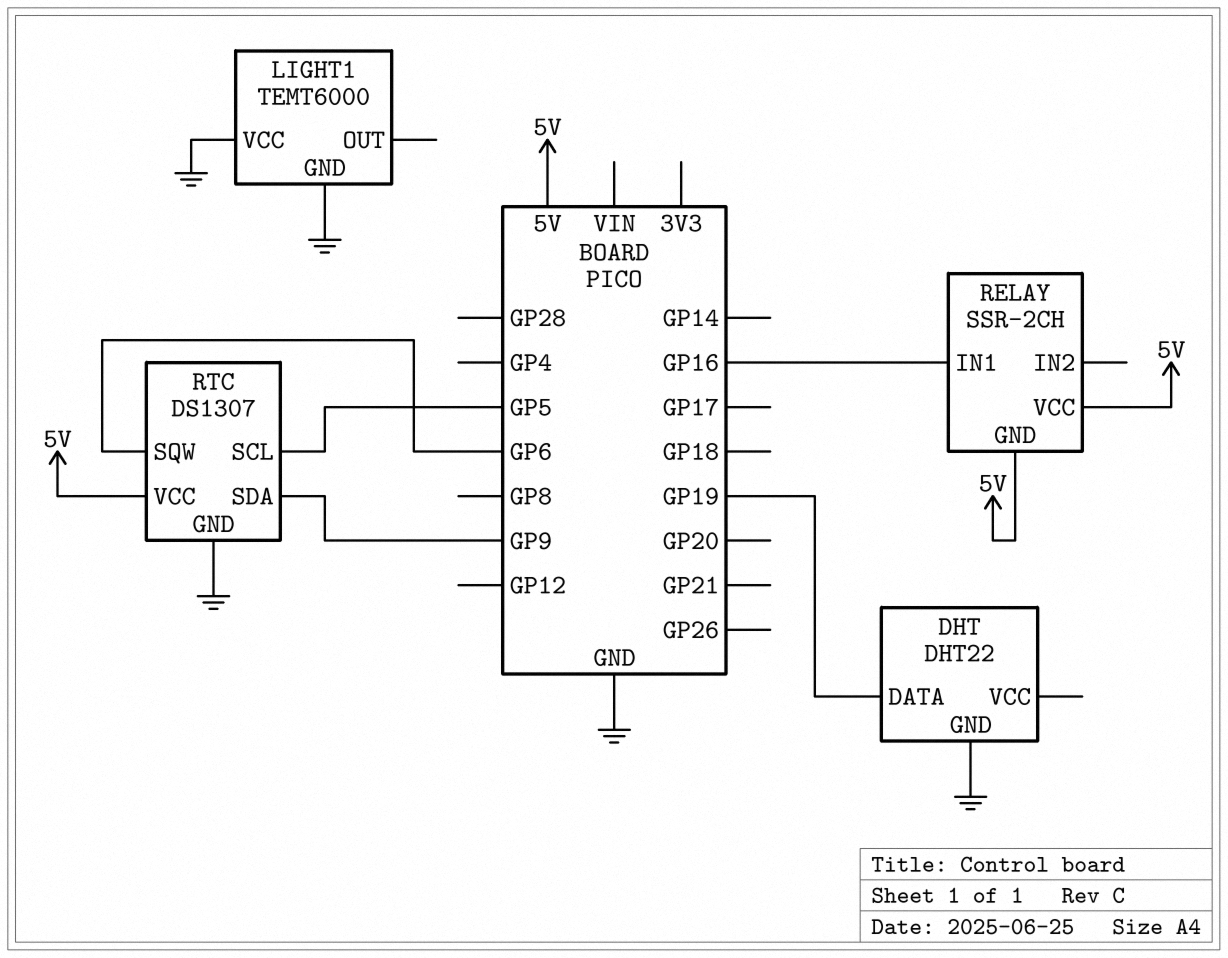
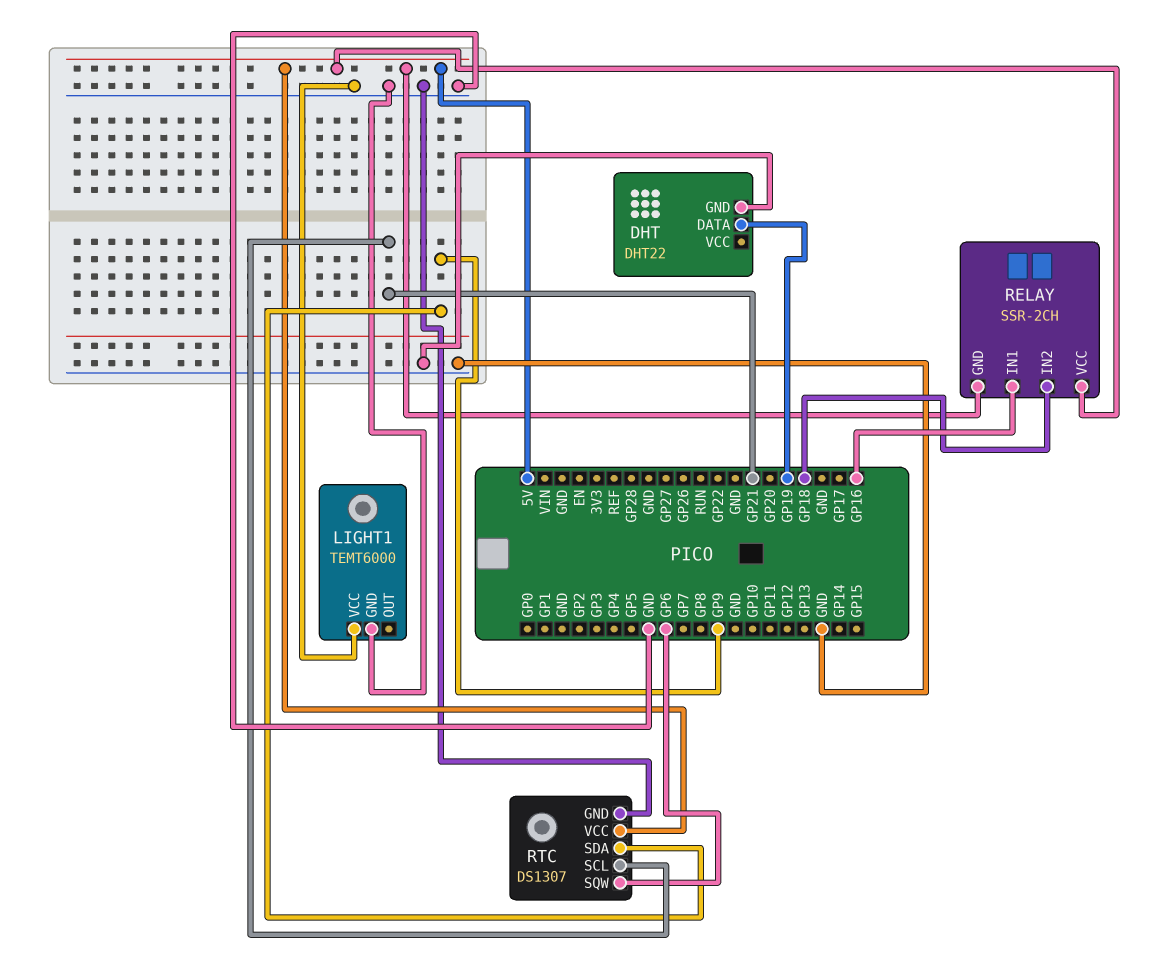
RELAY pin IN2: none -> GP18
RTC pin SCL: GP5 -> GP21

